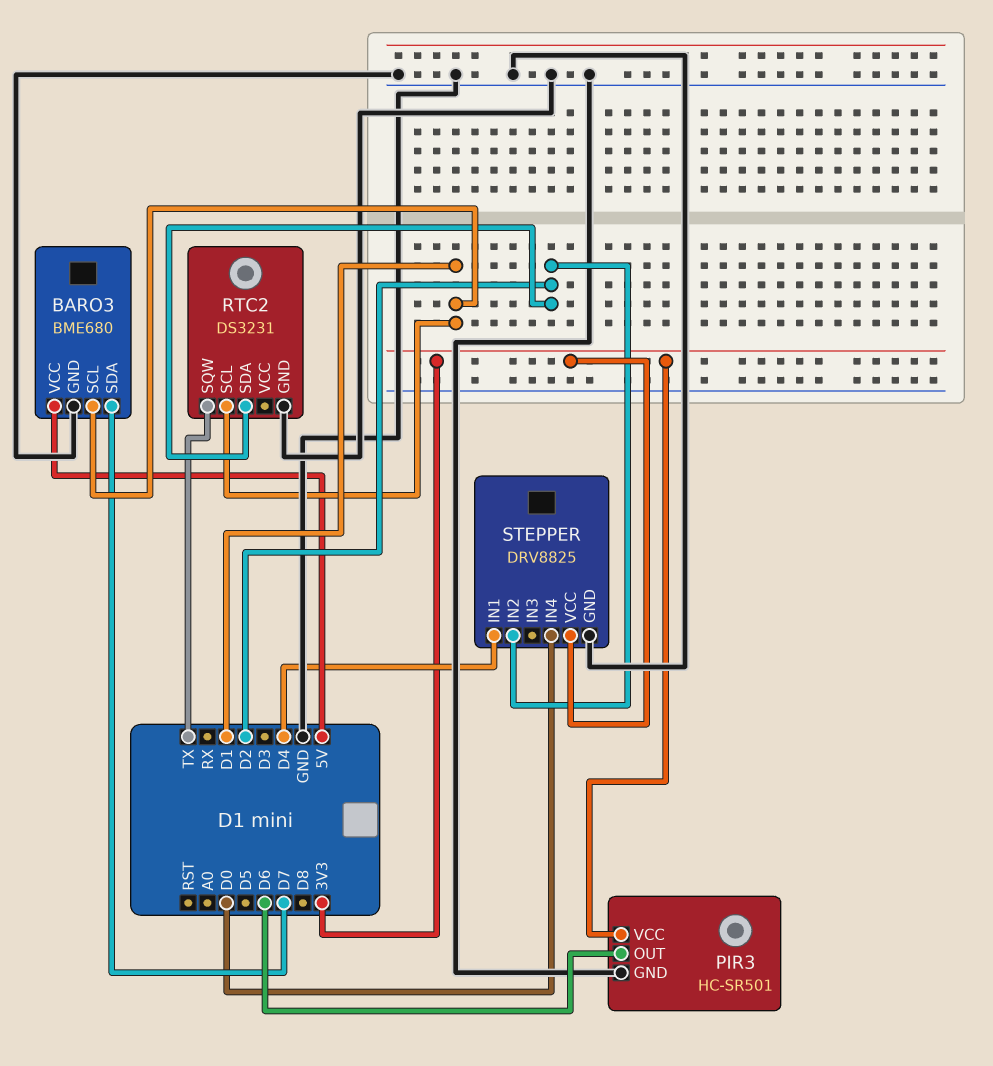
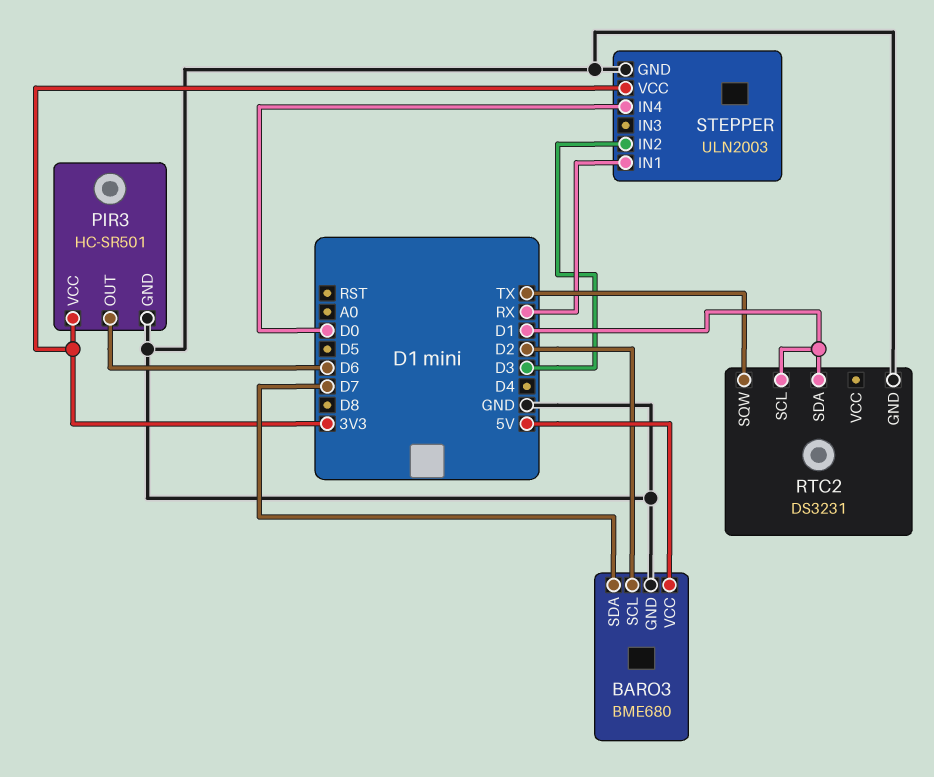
BARO3 pin SCL: D1 -> D2
RTC2 pin SDA: D2 -> D1
STEPPER: DRV8825 -> ULN2003
STEPPER pin IN1: D4 -> RX
STEPPER pin IN2: D2 -> D3

